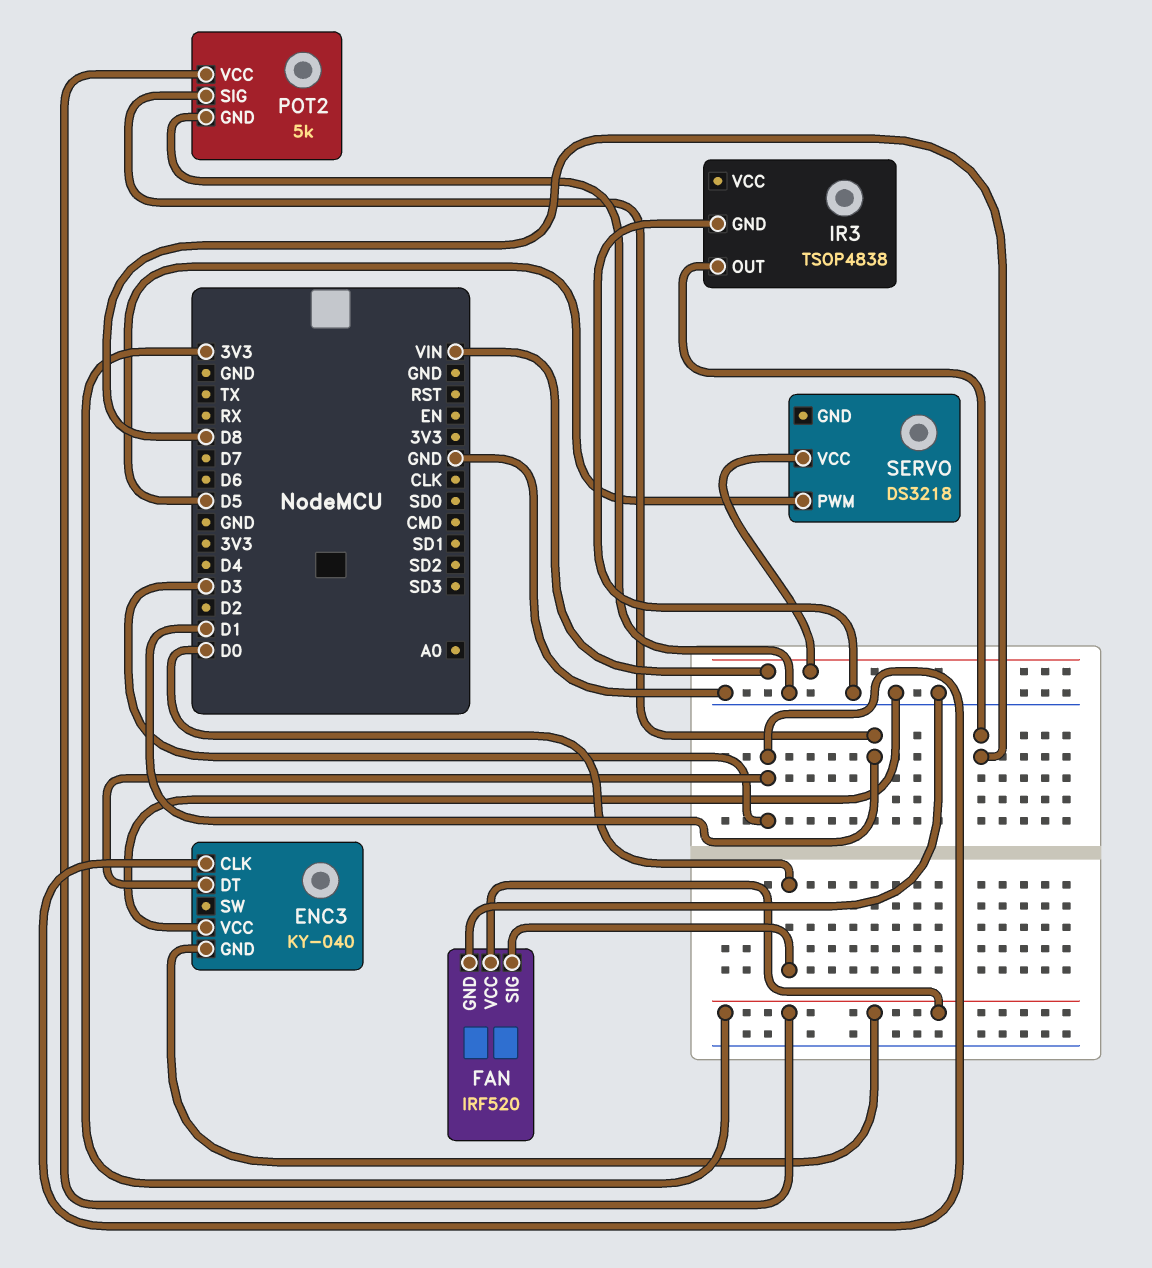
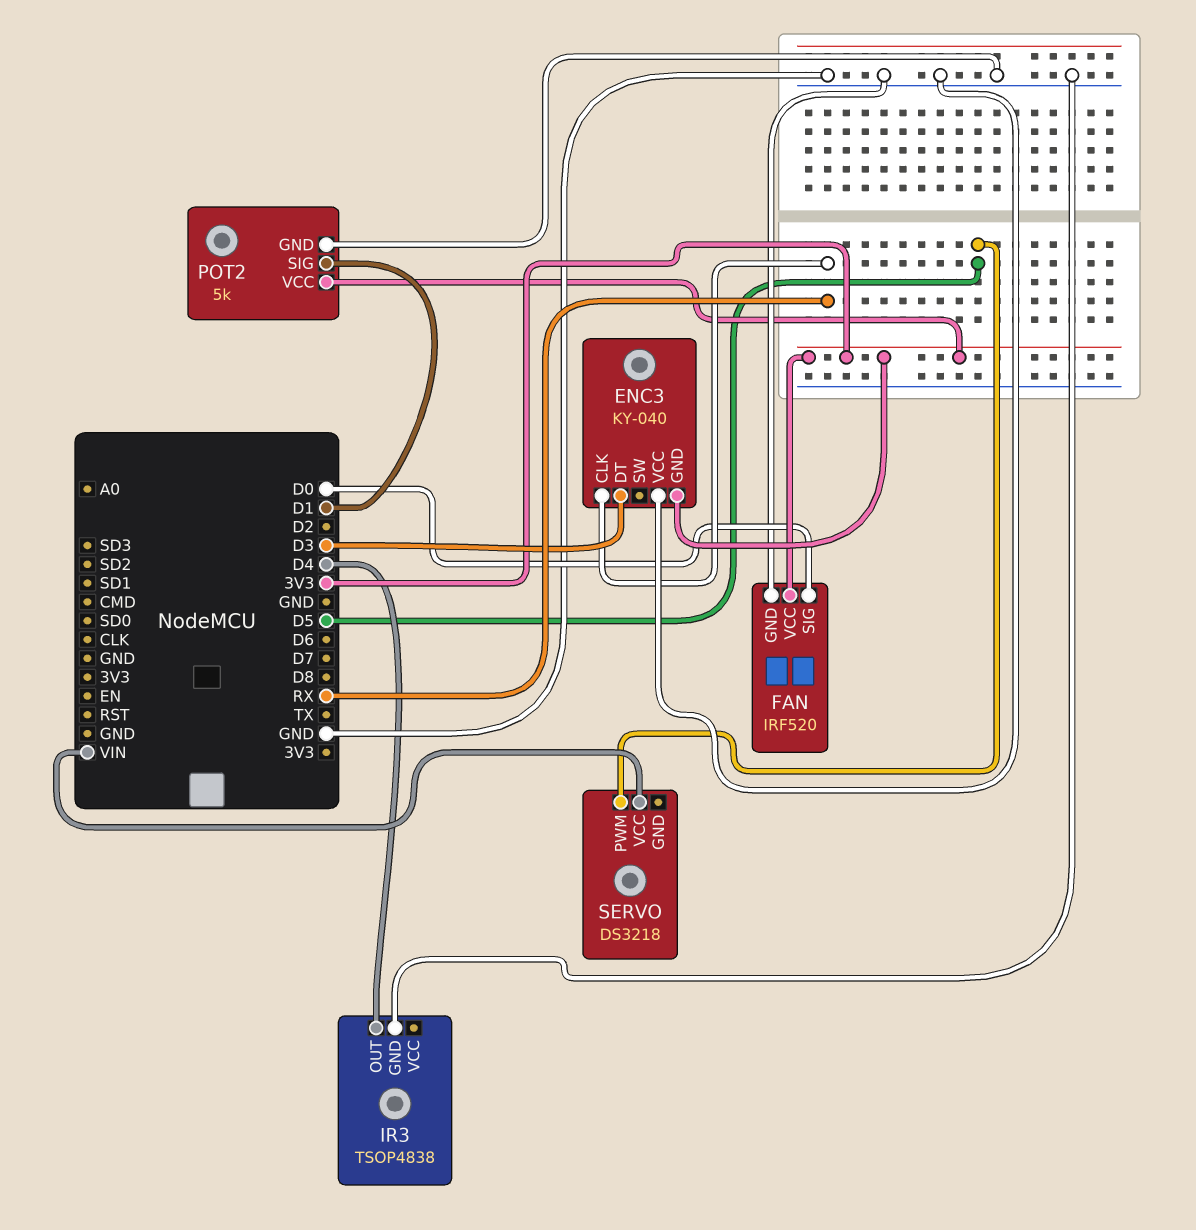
ENC3 pin CLK: D3 -> RX
IR3 pin OUT: D8 -> D4

